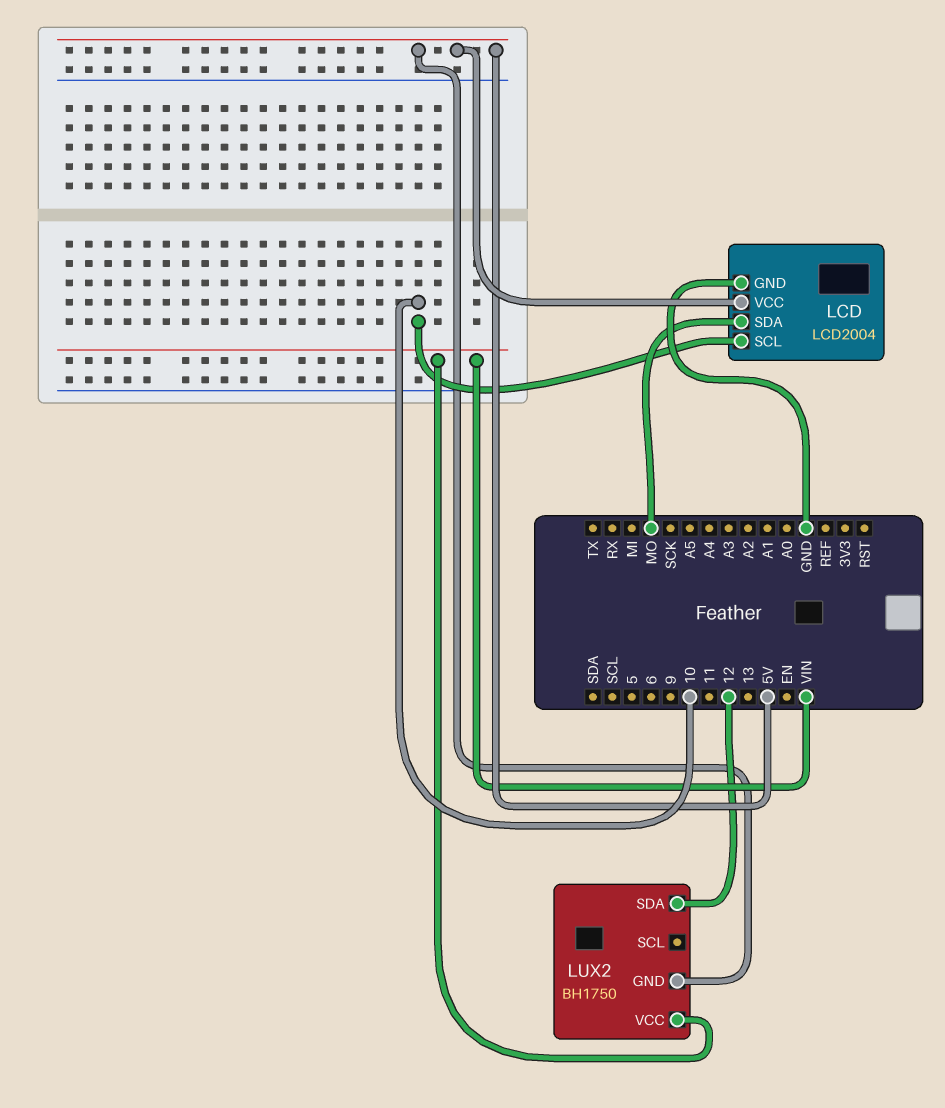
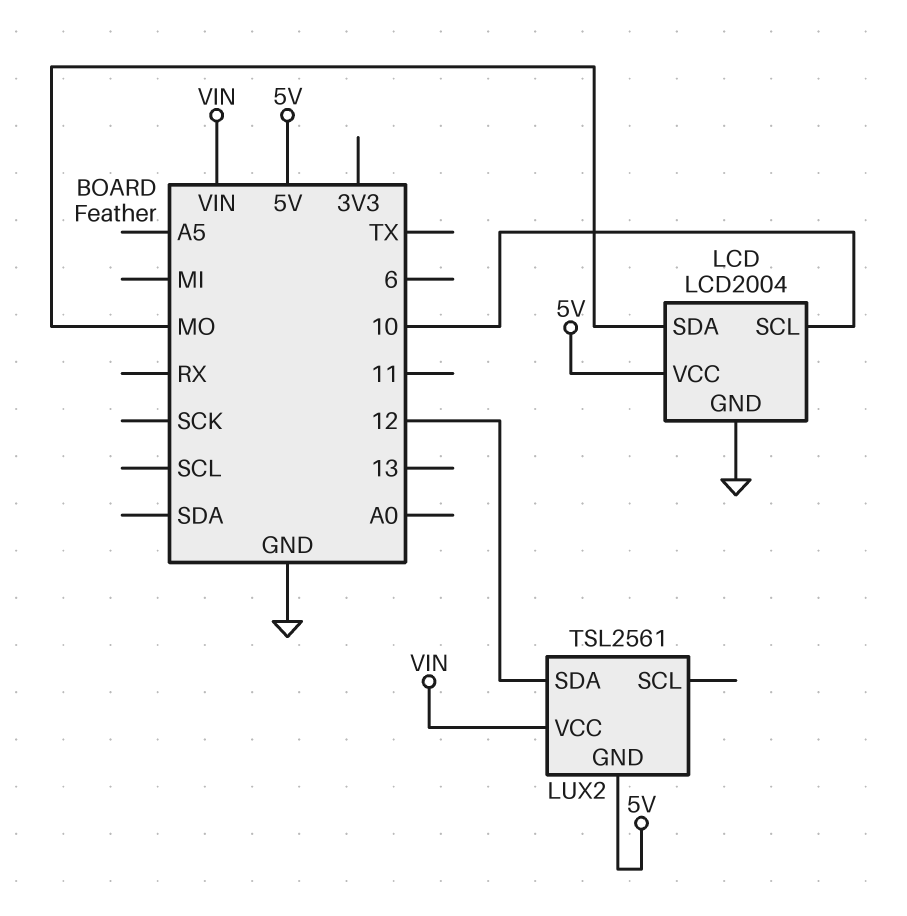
LUX2: BH1750 -> TSL2561

